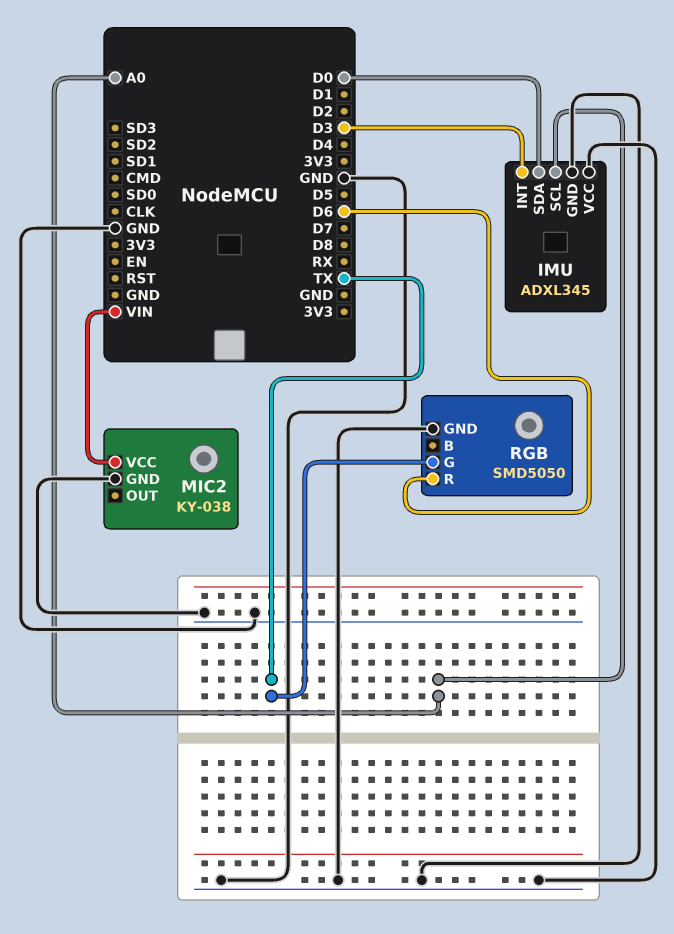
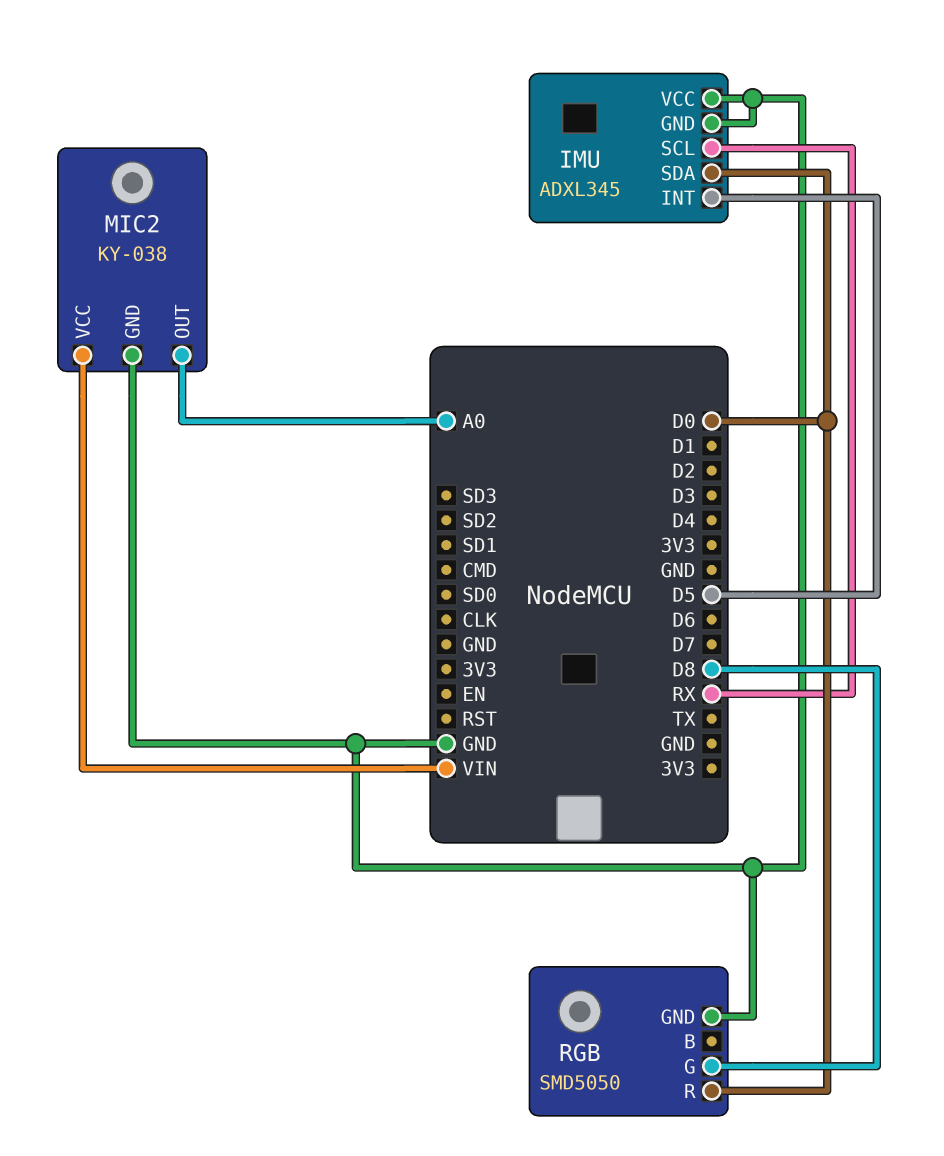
IMU pin INT: D3 -> D5
IMU pin SCL: A0 -> RX
MIC2 pin OUT: none -> A0
RGB pin G: TX -> D8
RGB pin R: D6 -> D0

